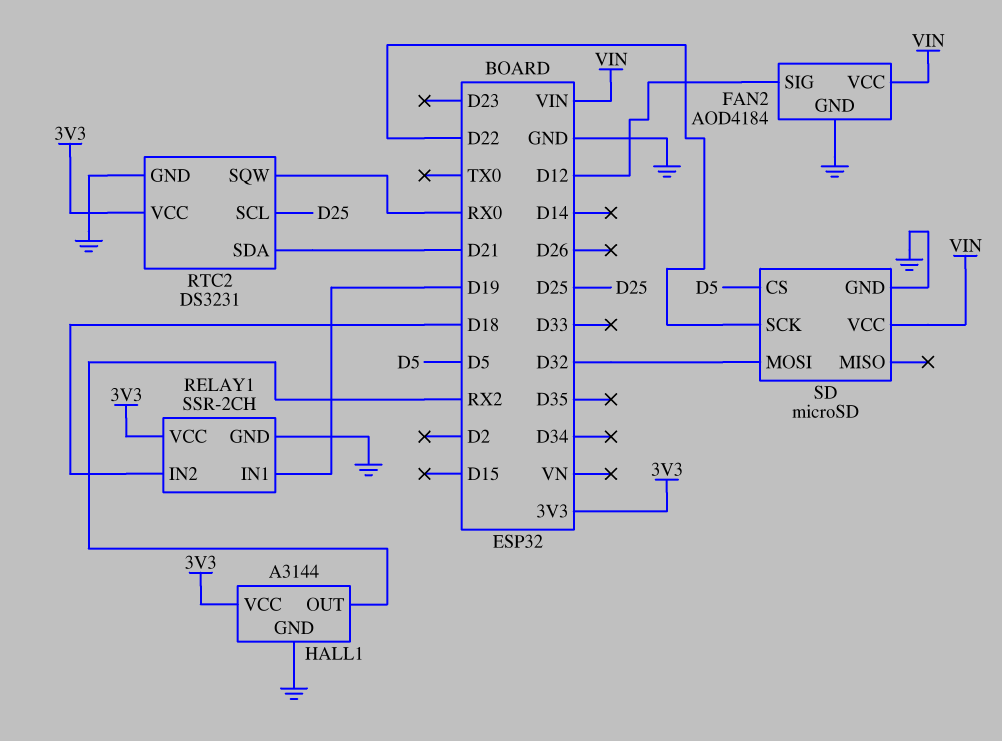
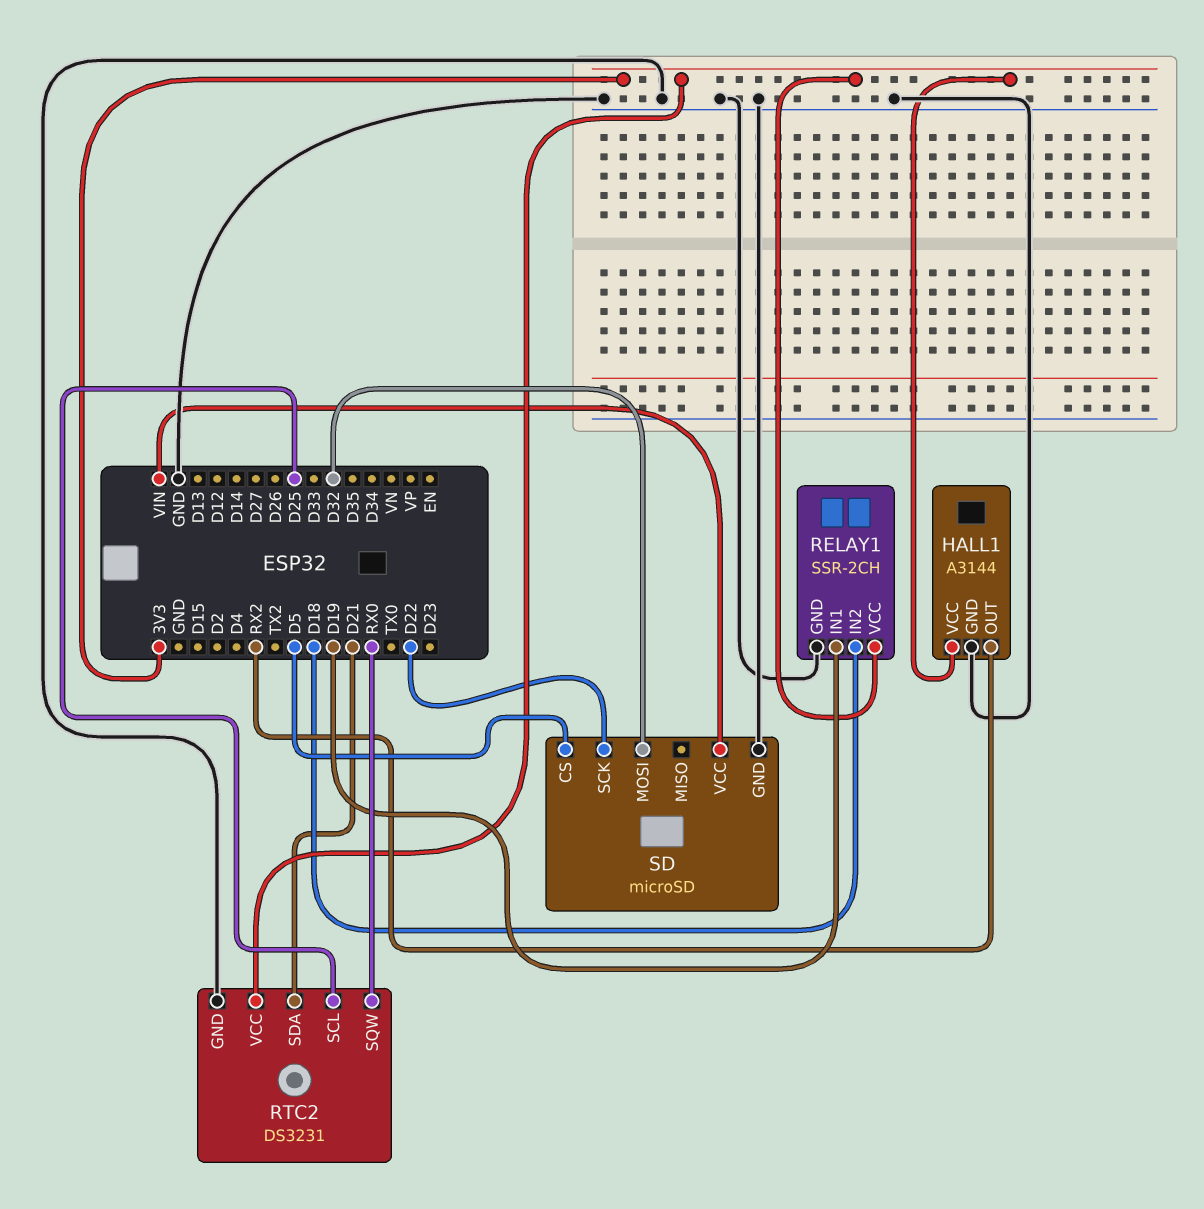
FAN2: AOD4184 -> none
FAN2 pin GND: GND -> none
FAN2 pin SIG: D12 -> none
FAN2 pin VCC: VIN -> none

